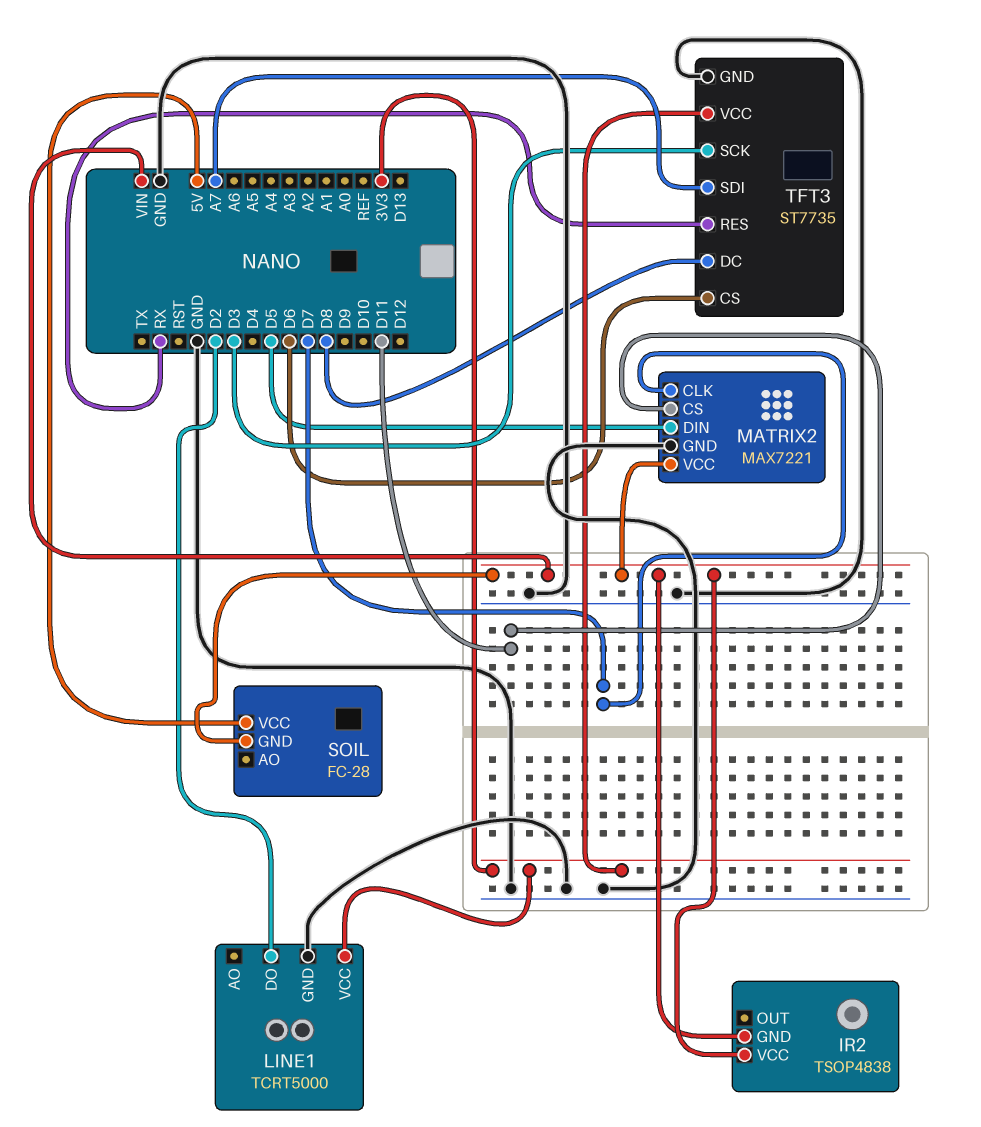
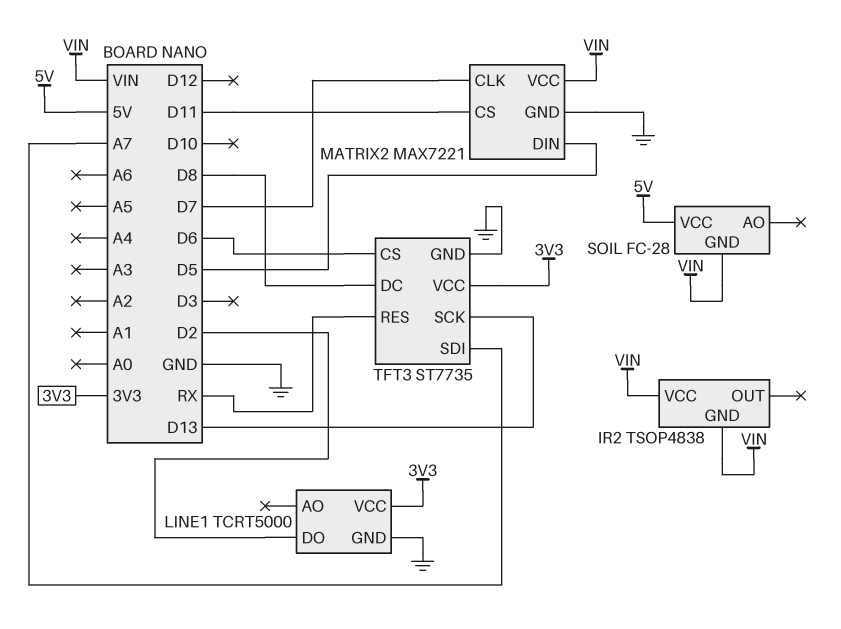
TFT3 pin SCK: D3 -> D13

